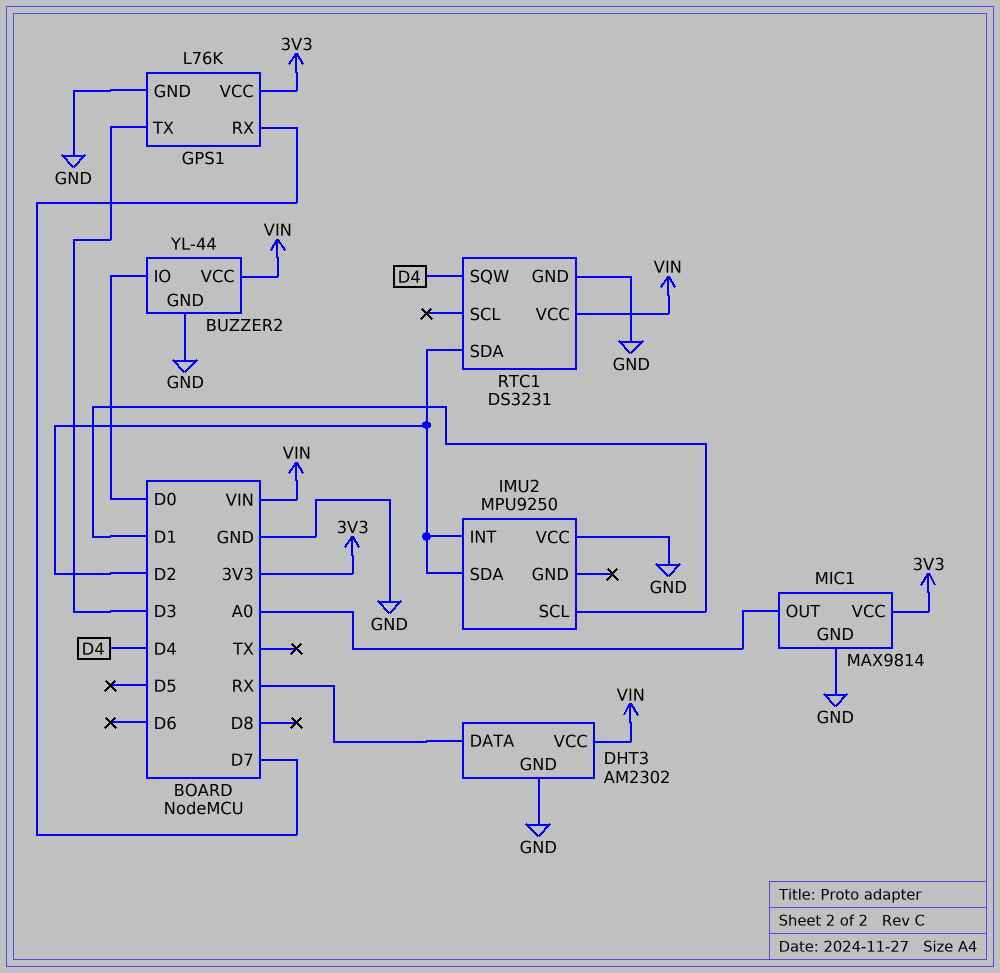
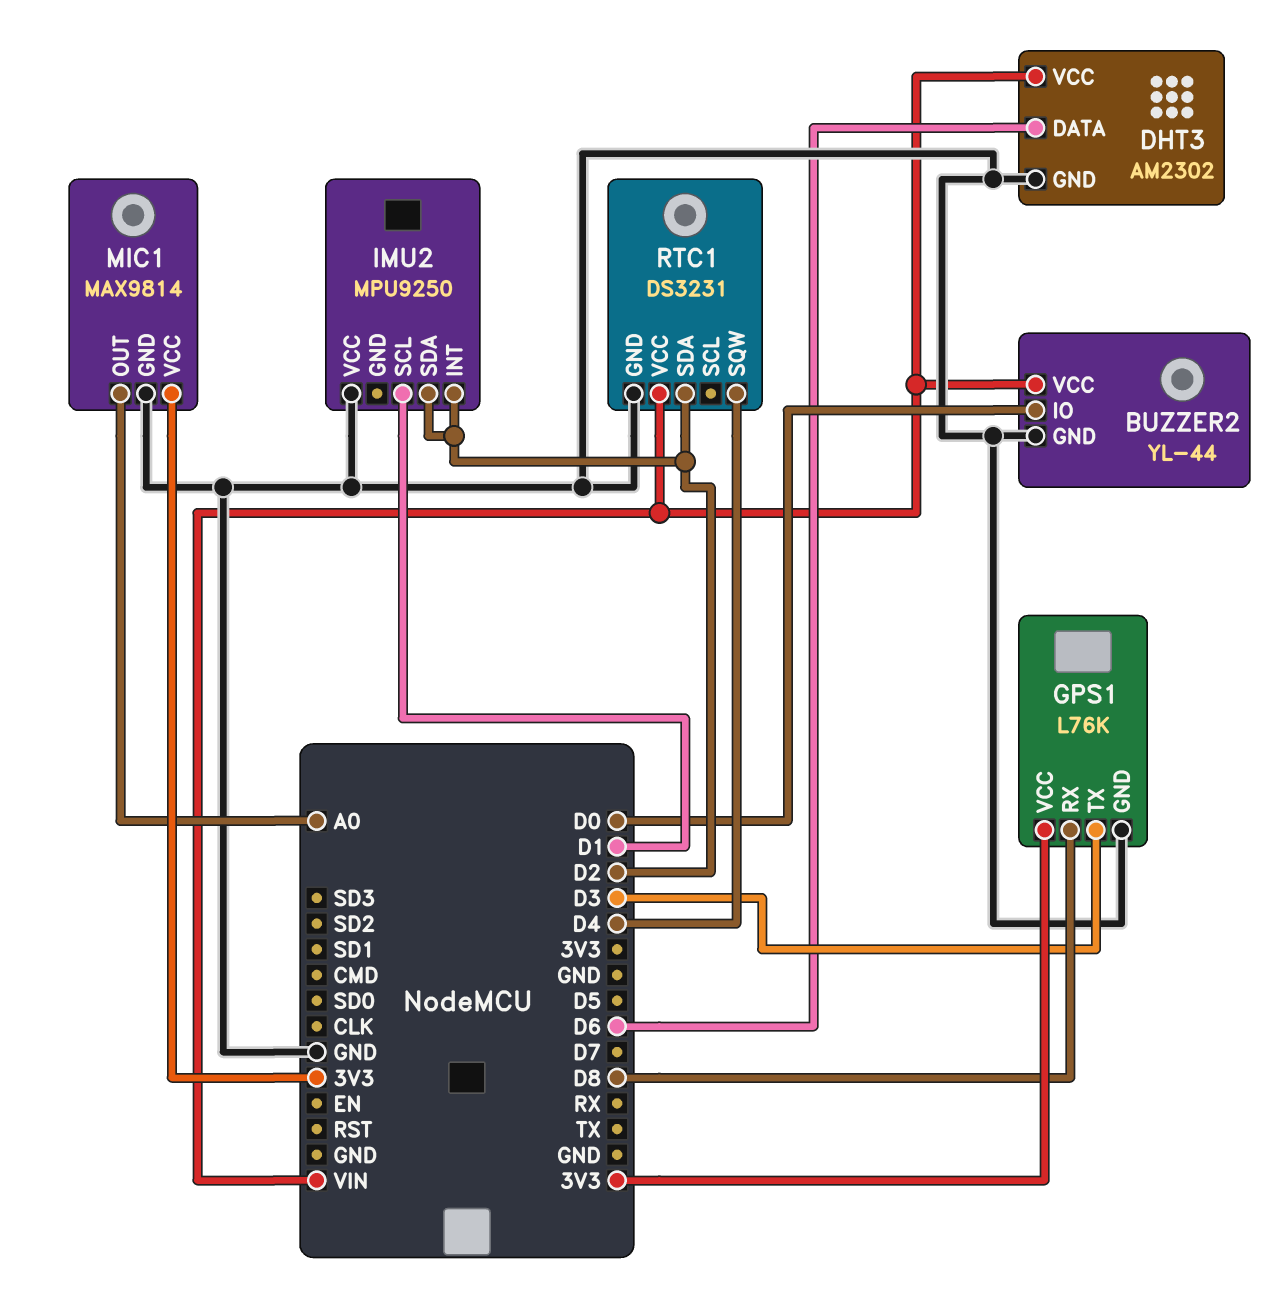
DHT3 pin DATA: RX -> D6
GPS1 pin RX: D7 -> D8

